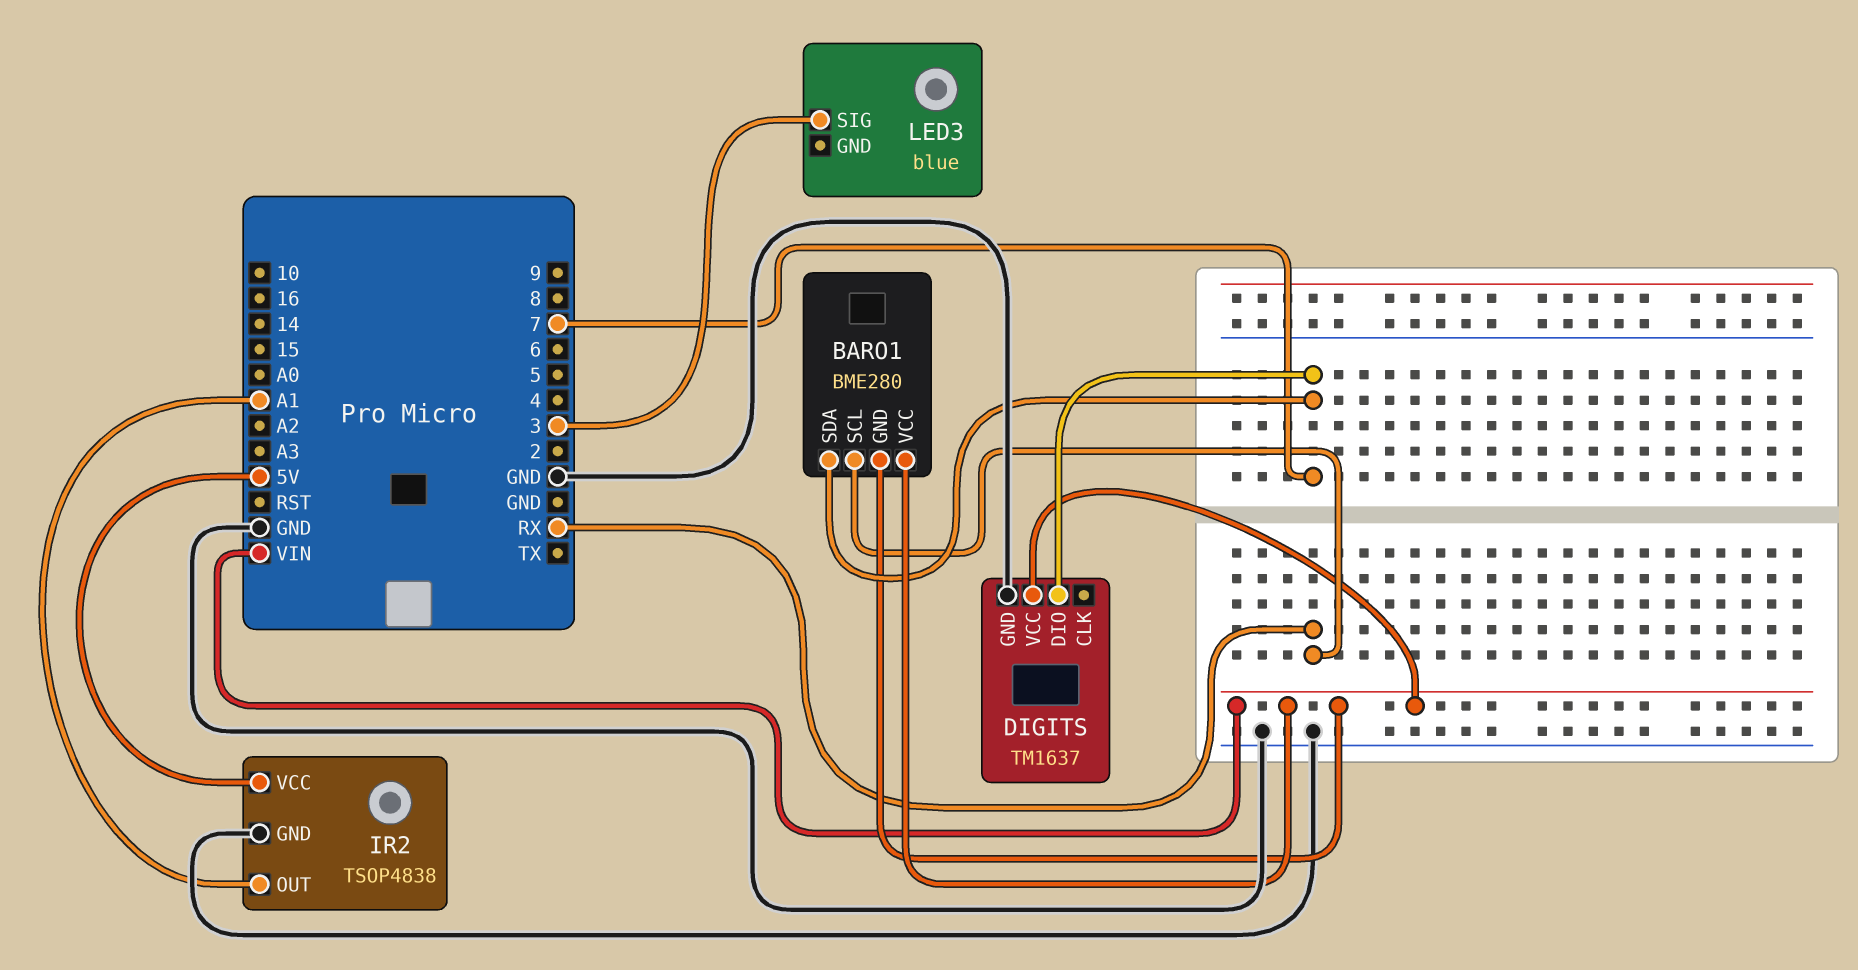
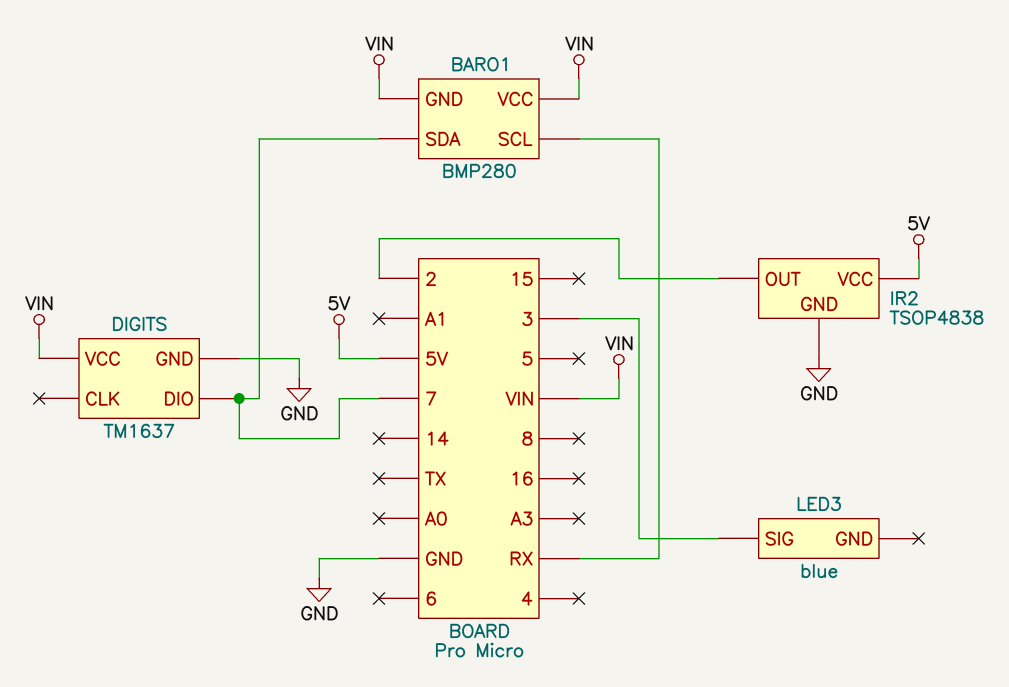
BARO1: BME280 -> BMP280
IR2 pin OUT: A1 -> 2

